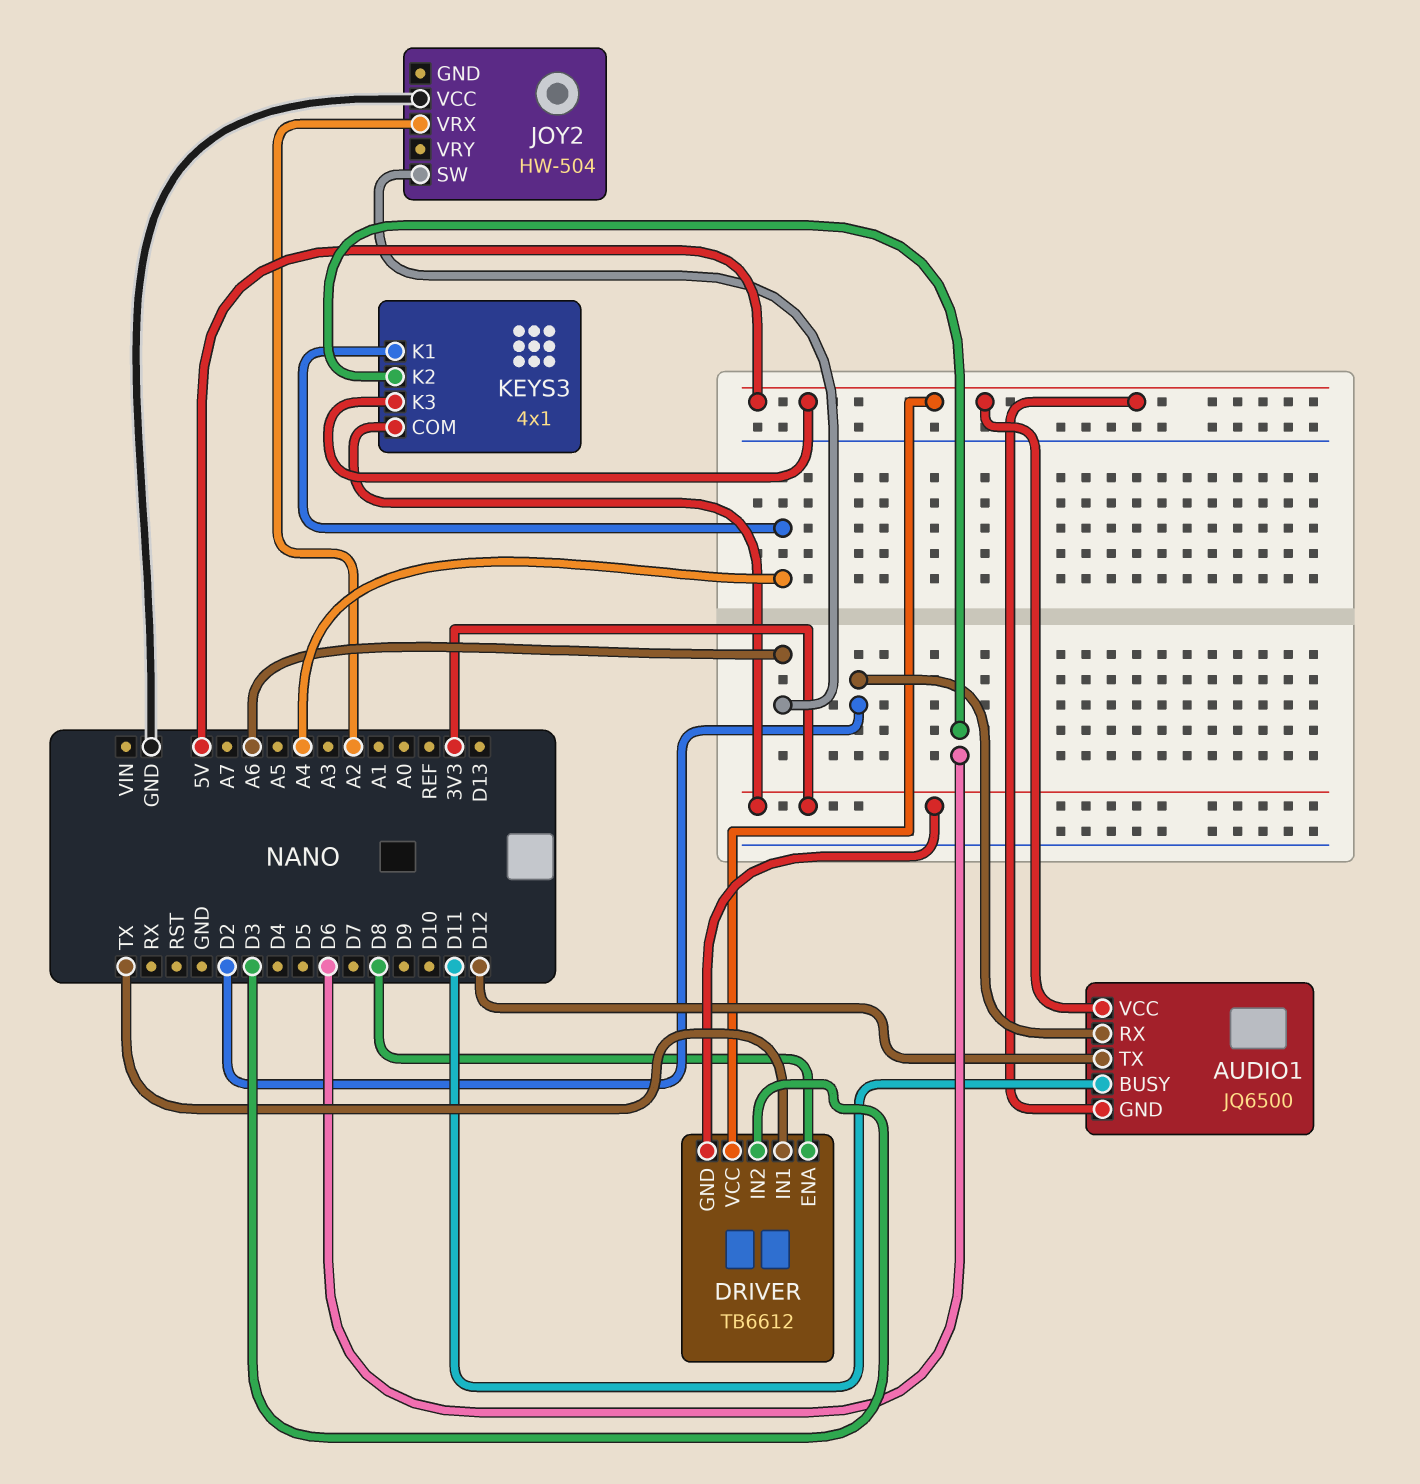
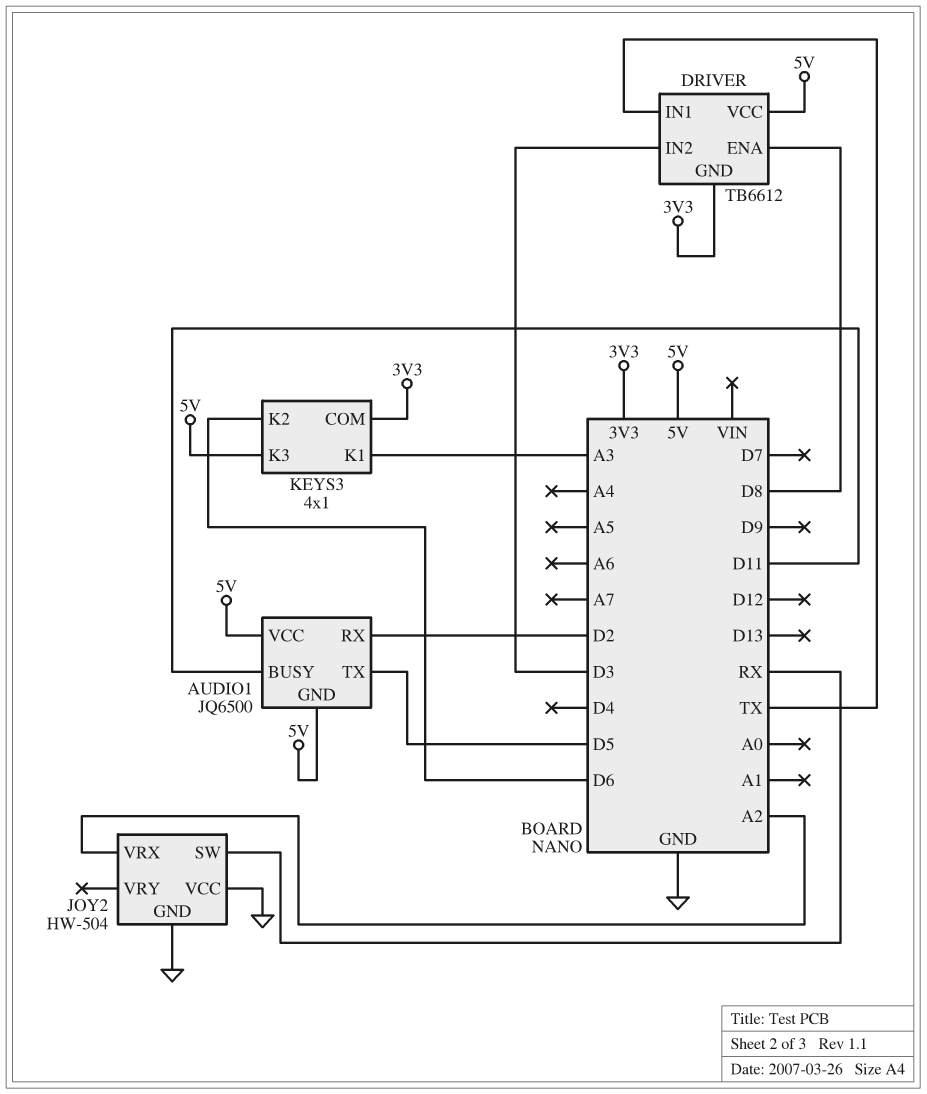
AUDIO1 pin TX: D12 -> D5
JOY2 pin GND: none -> GND
JOY2 pin SW: A6 -> RX
KEYS3 pin K1: A4 -> A3

